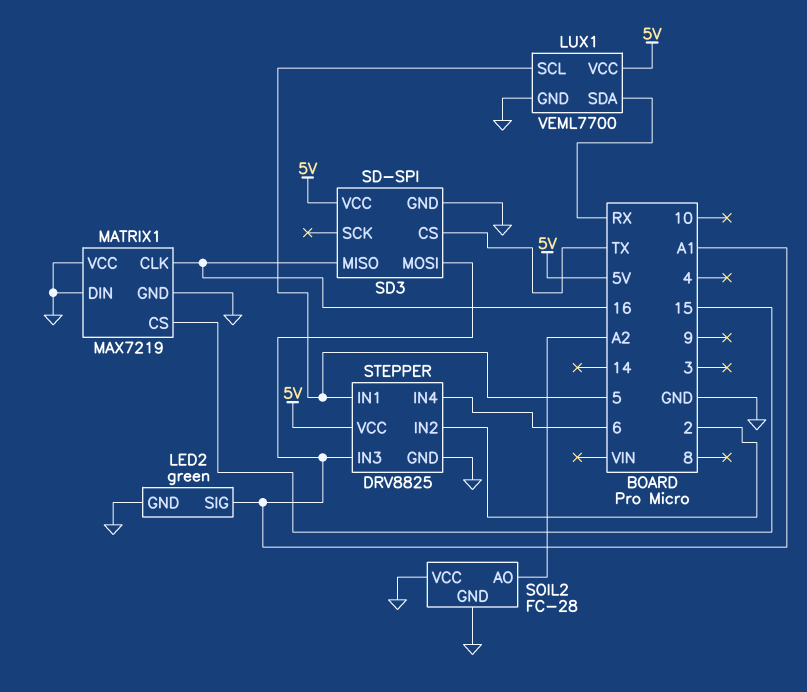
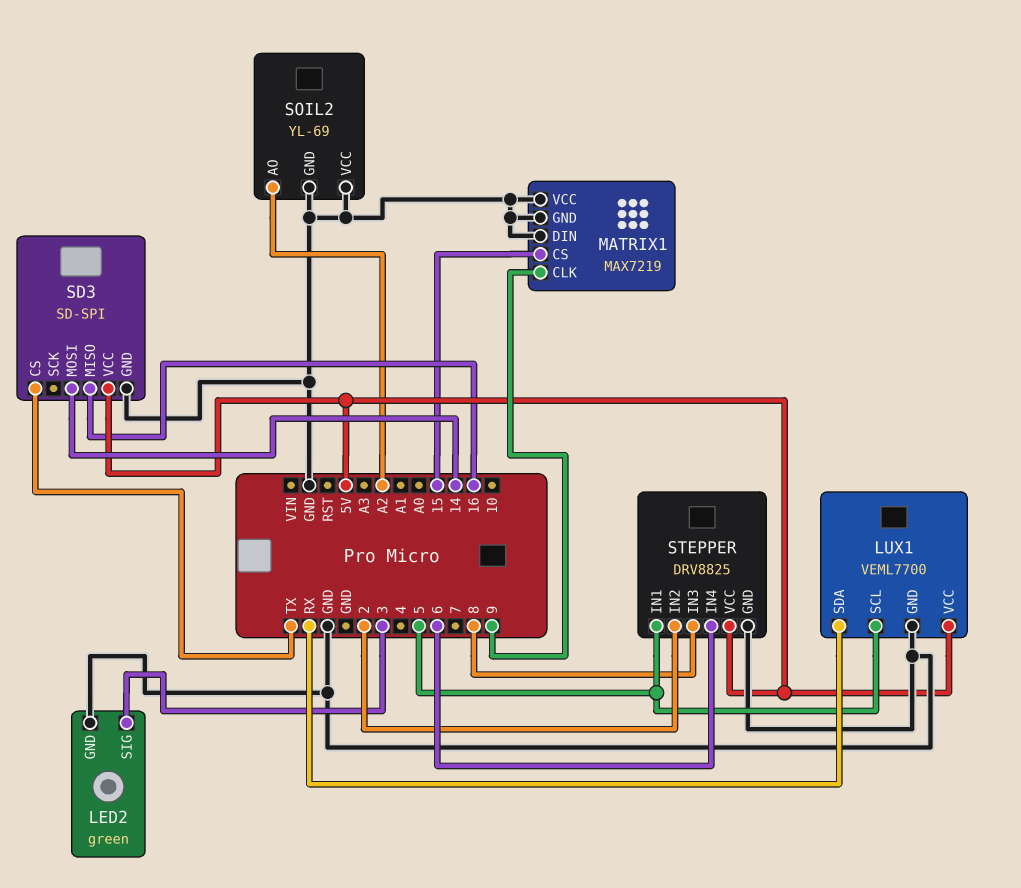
LED2 pin SIG: A1 -> 3
MATRIX1 pin CLK: 16 -> 9
SD3 pin MOSI: A1 -> 14
SOIL2: FC-28 -> YL-69
STEPPER pin IN3: A1 -> 8

